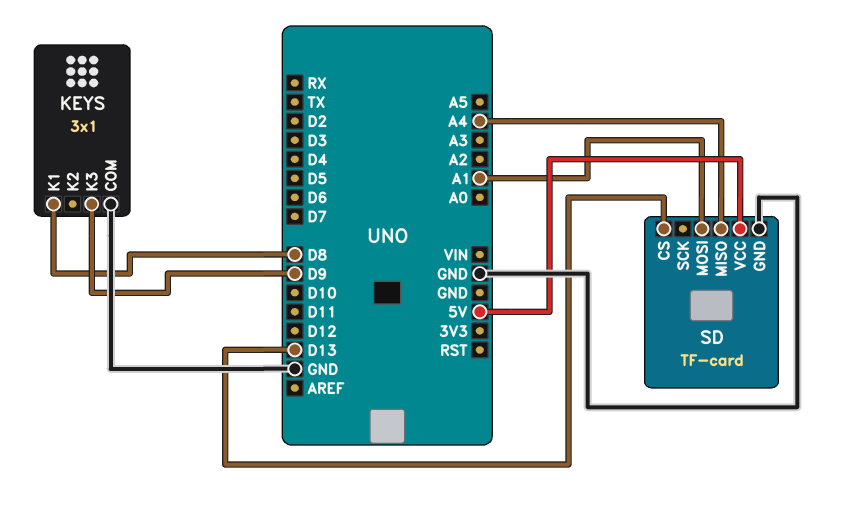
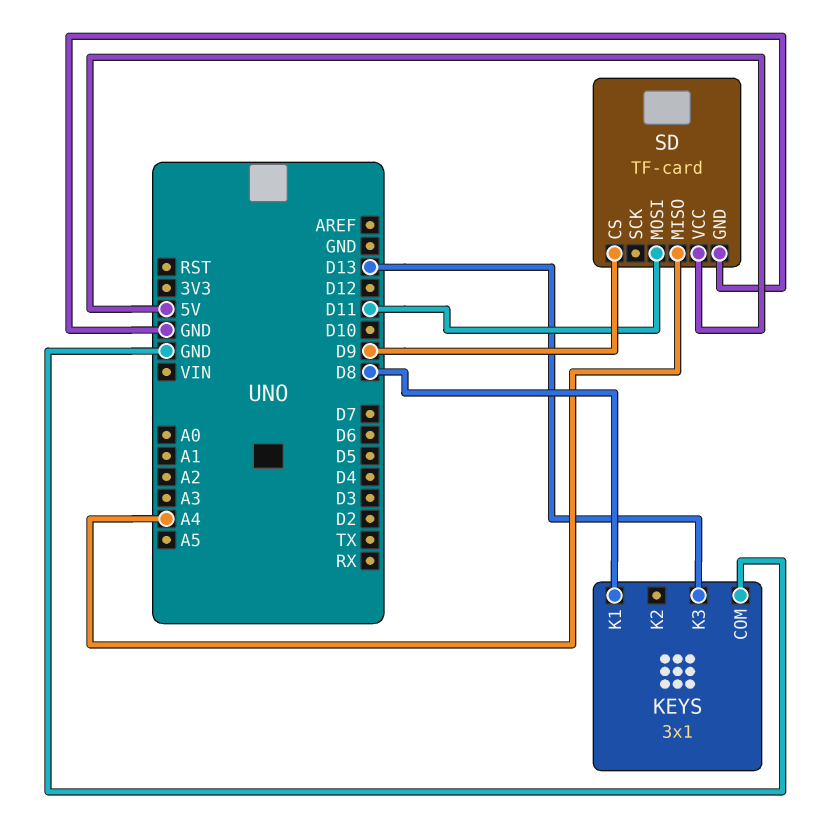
KEYS pin K3: D9 -> D13
SD pin CS: D13 -> D9
SD pin MOSI: A1 -> D11

